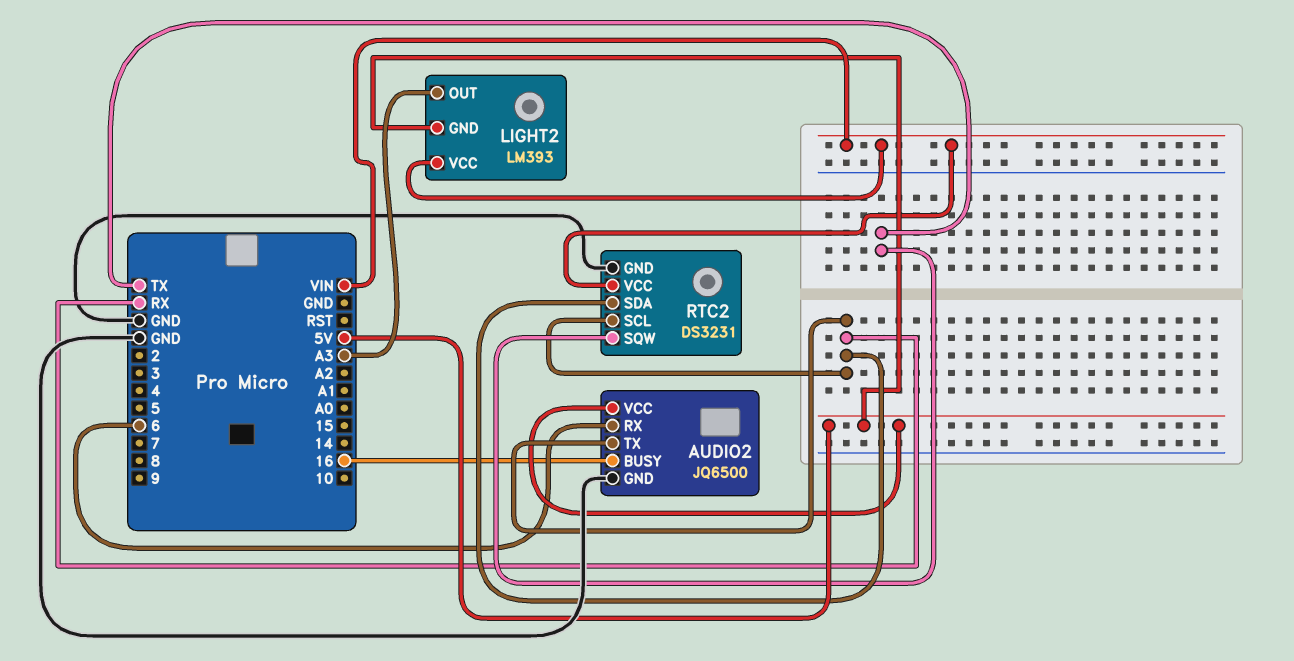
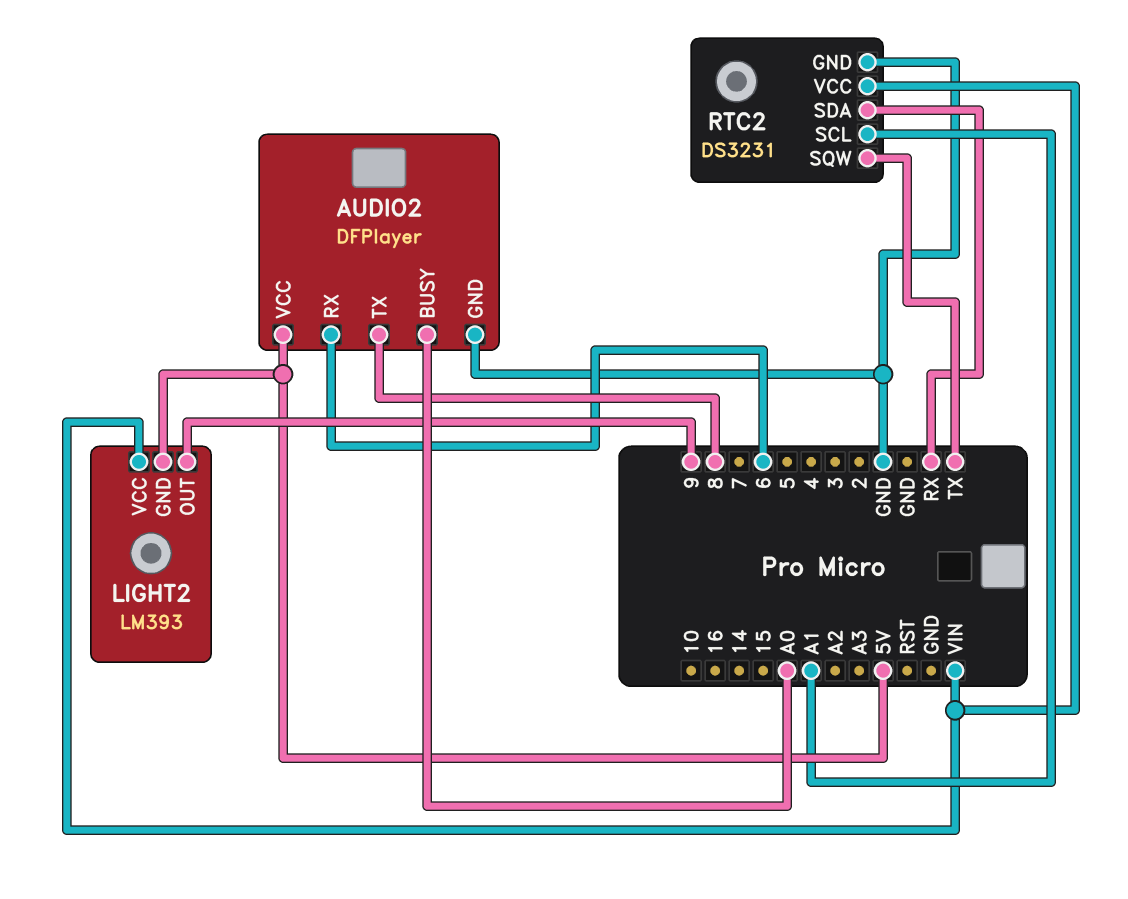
AUDIO2: JQ6500 -> DFPlayer
AUDIO2 pin BUSY: 16 -> A0
AUDIO2 pin TX: RX -> 8
LIGHT2 pin OUT: A3 -> 9
RTC2 pin SCL: RX -> A1

